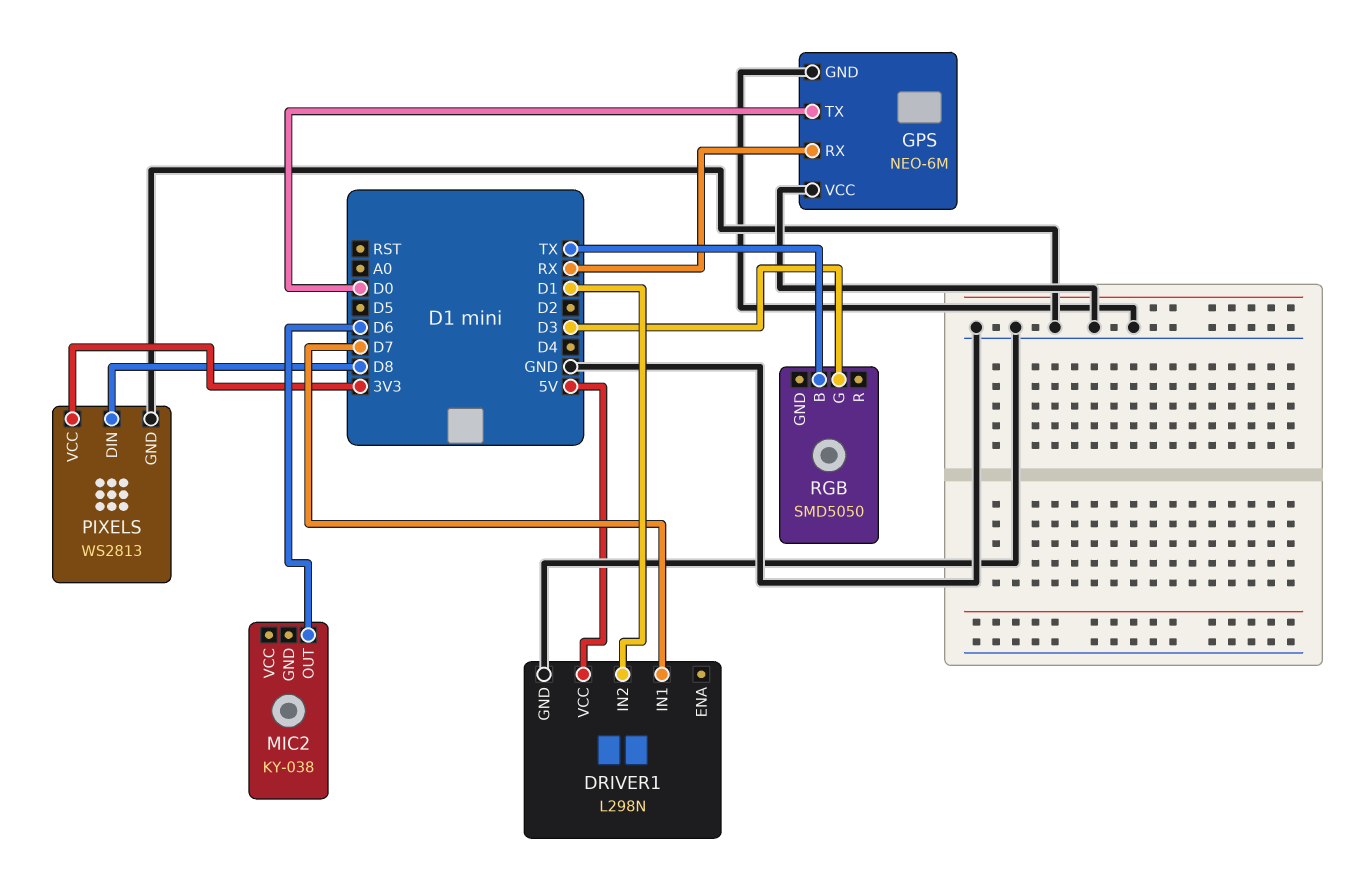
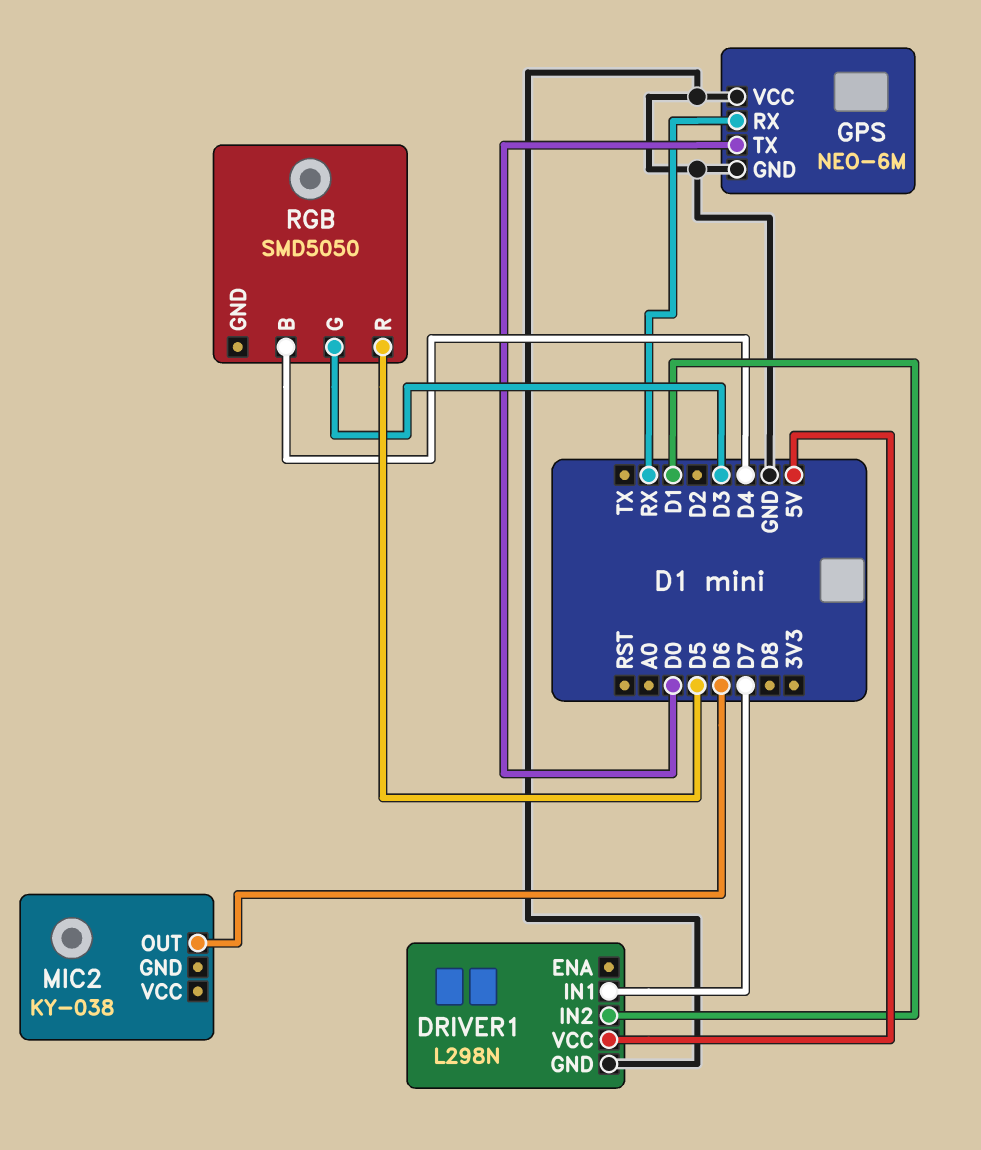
PIXELS: WS2813 -> none
PIXELS pin DIN: D8 -> none
PIXELS pin GND: GND -> none
PIXELS pin VCC: 3V3 -> none
RGB pin B: TX -> D4
RGB pin R: none -> D5

